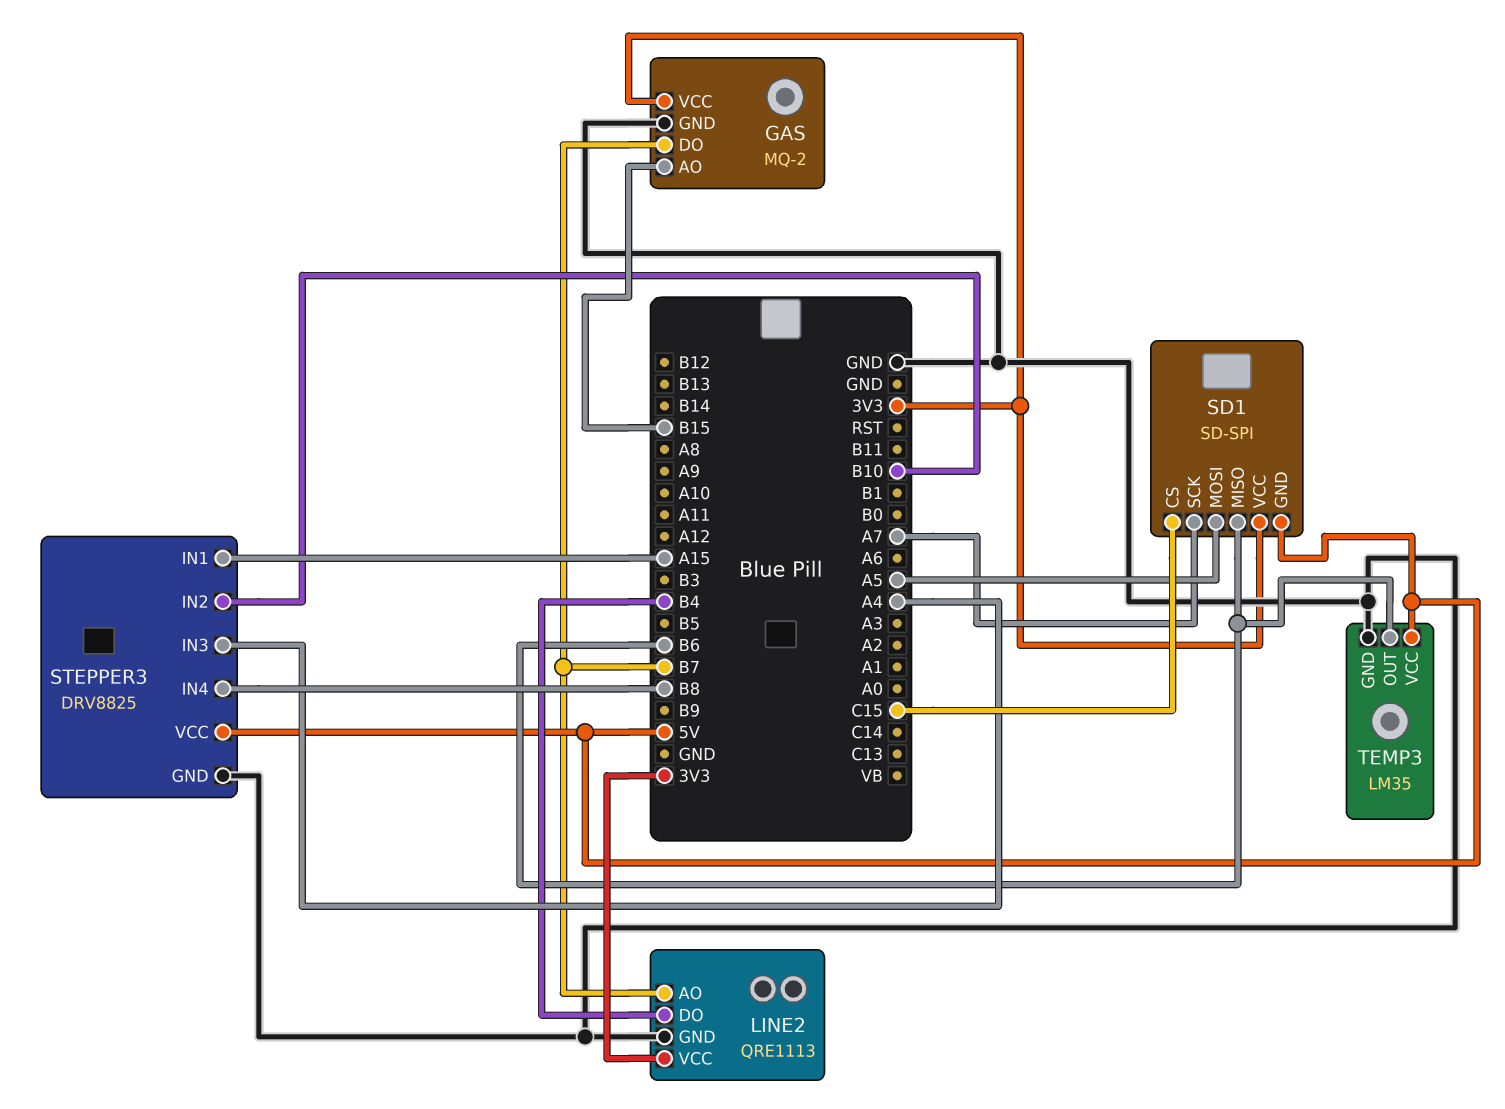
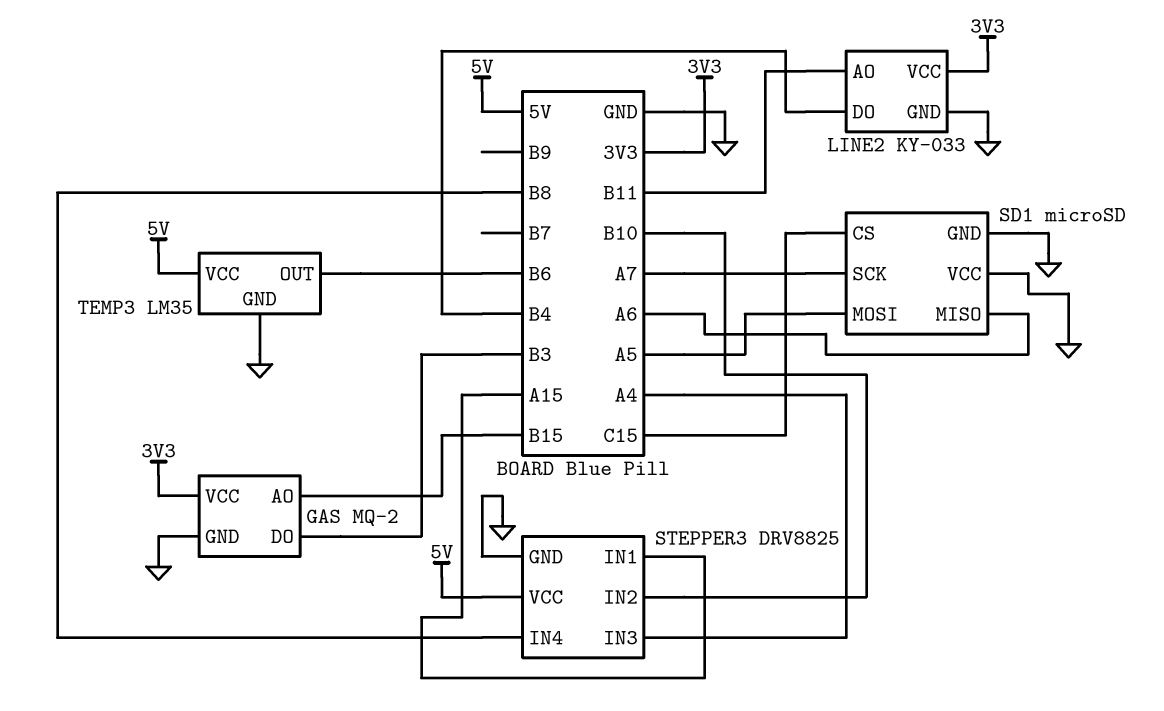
GAS pin DO: B7 -> B3
LINE2: QRE1113 -> KY-033
LINE2 pin AO: B7 -> B11
SD1: SD-SPI -> microSD
SD1 pin GND: 5V -> GND
SD1 pin MISO: B6 -> A6
SD1 pin VCC: 3V3 -> GND

